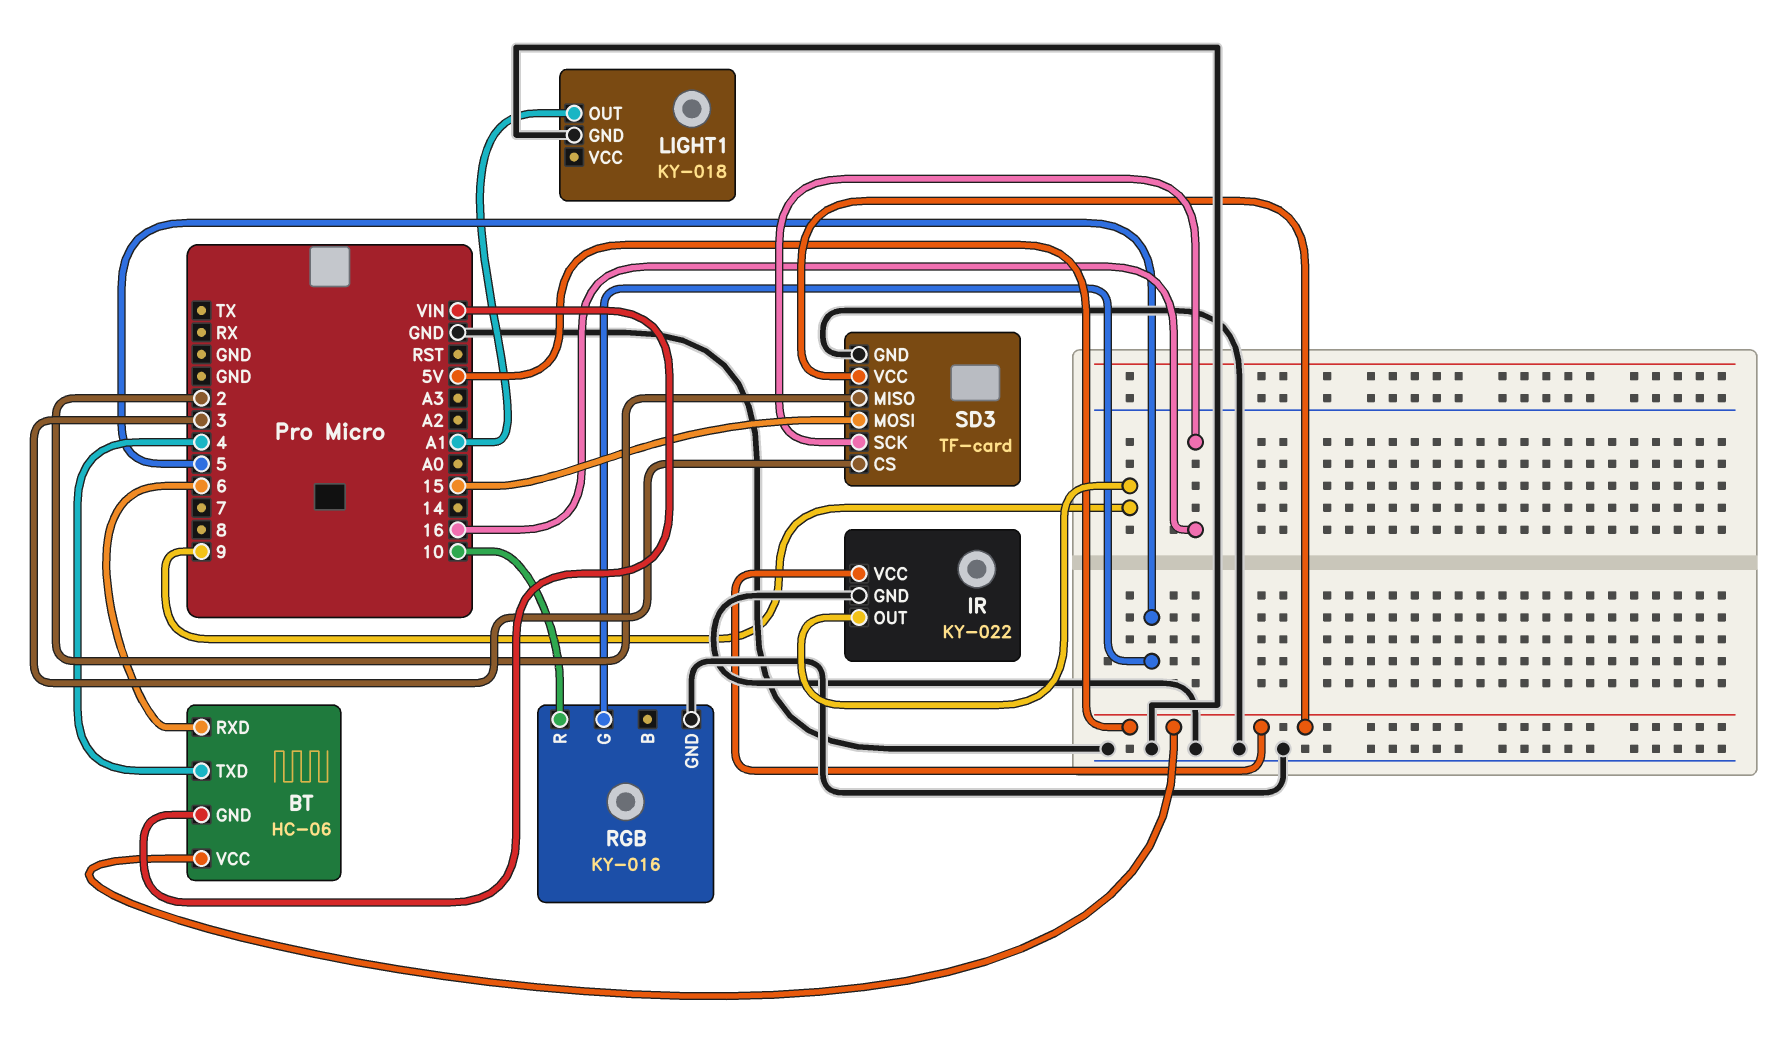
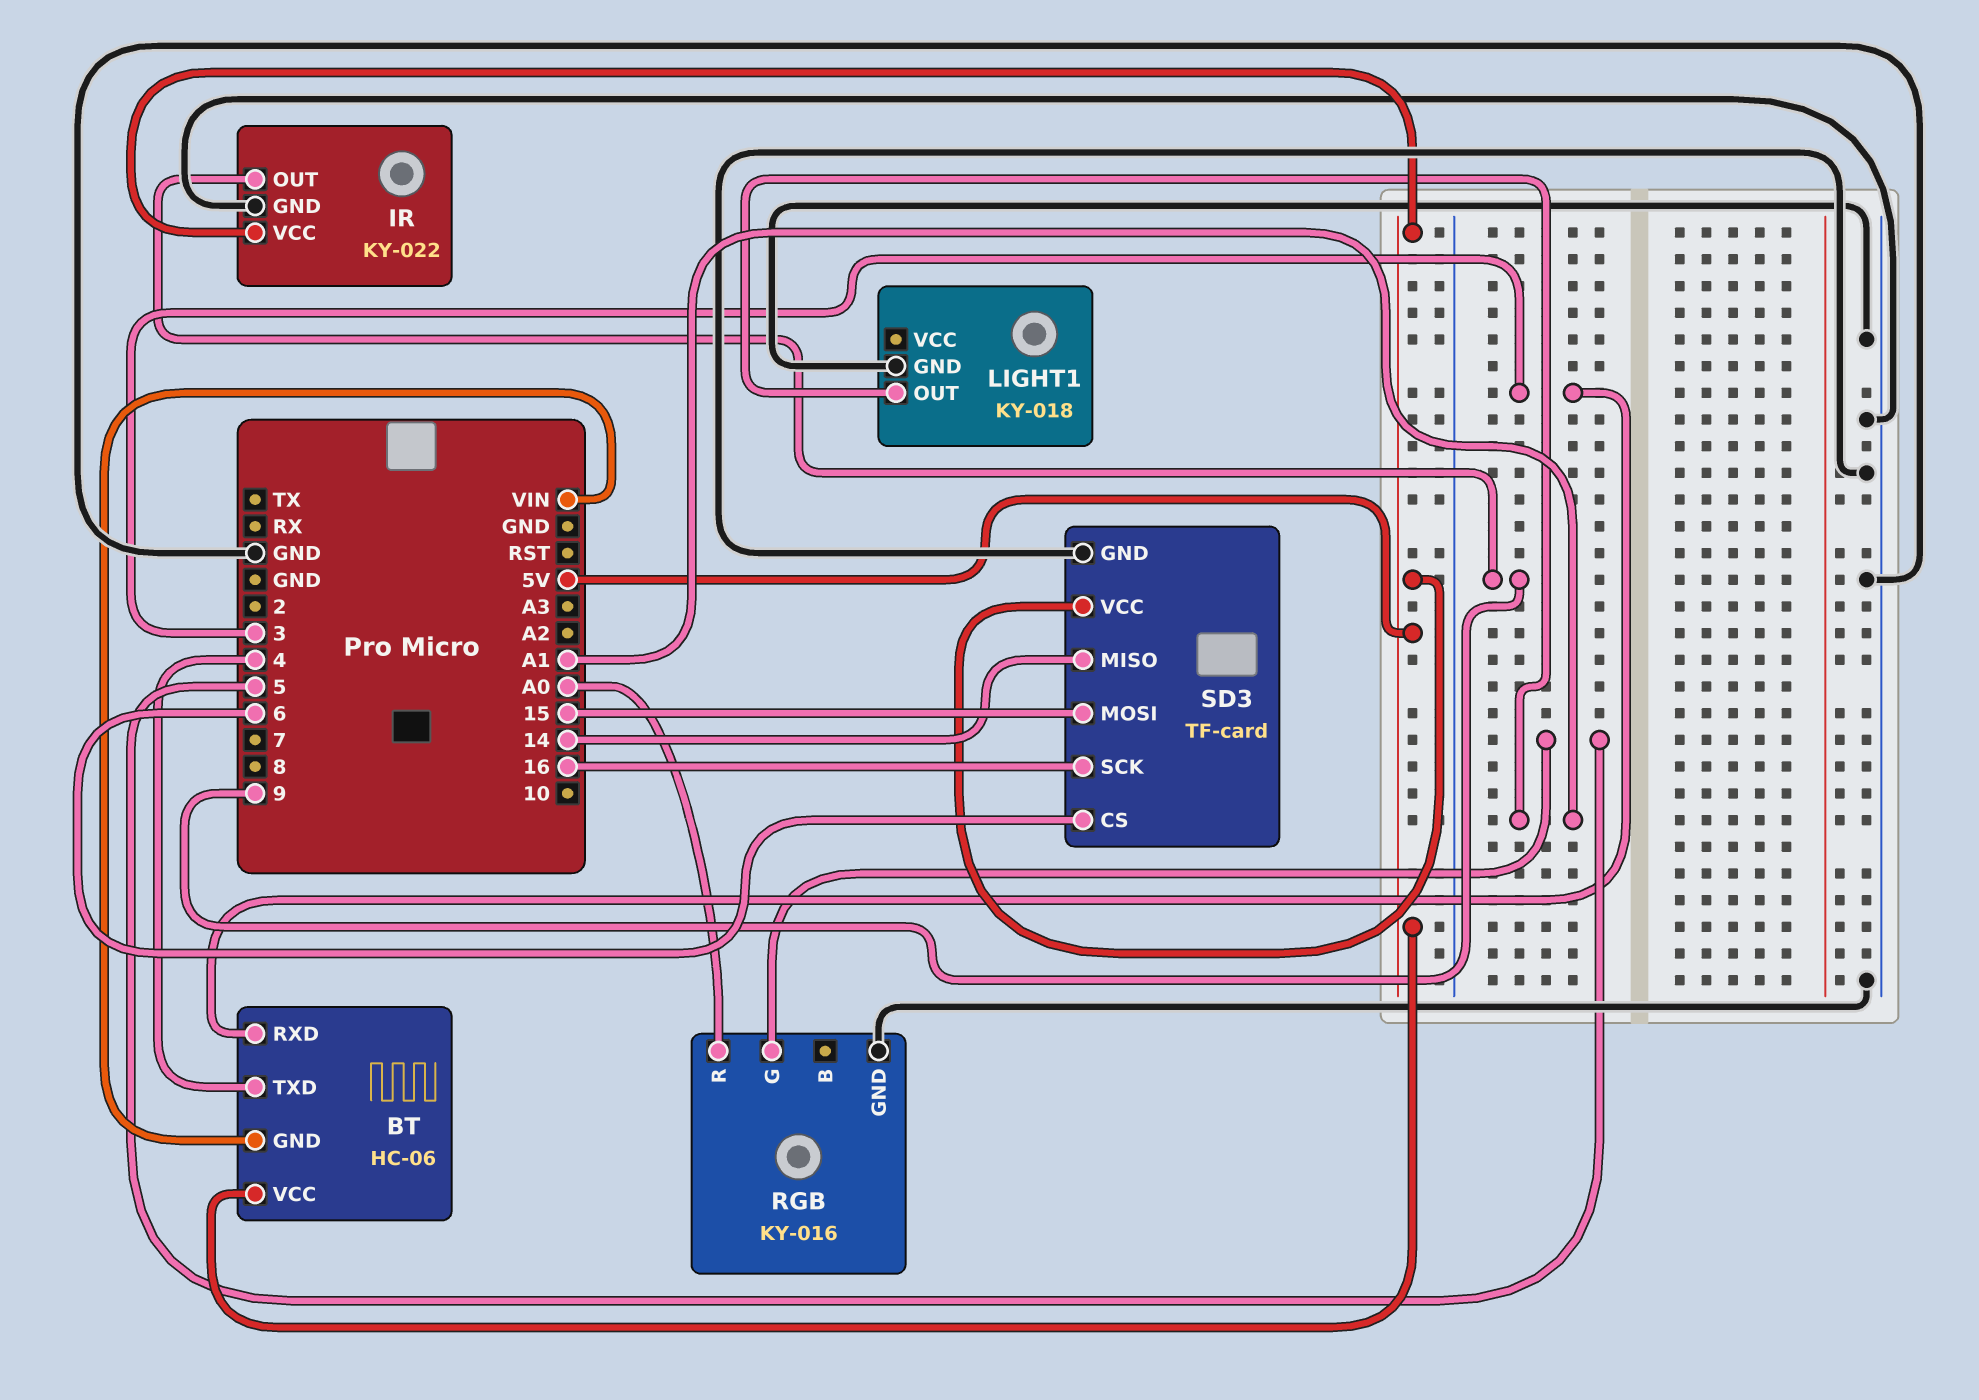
BT pin RXD: 6 -> 3
RGB pin R: 10 -> A0
SD3 pin CS: 3 -> 6
SD3 pin MISO: 2 -> 14

